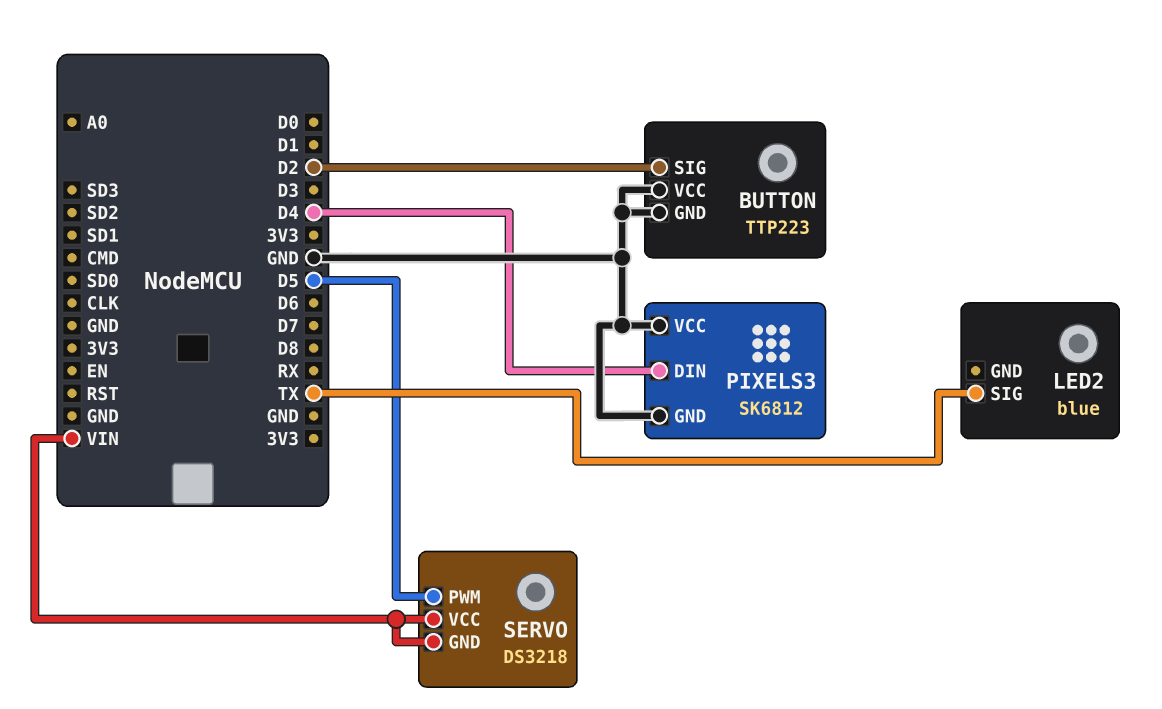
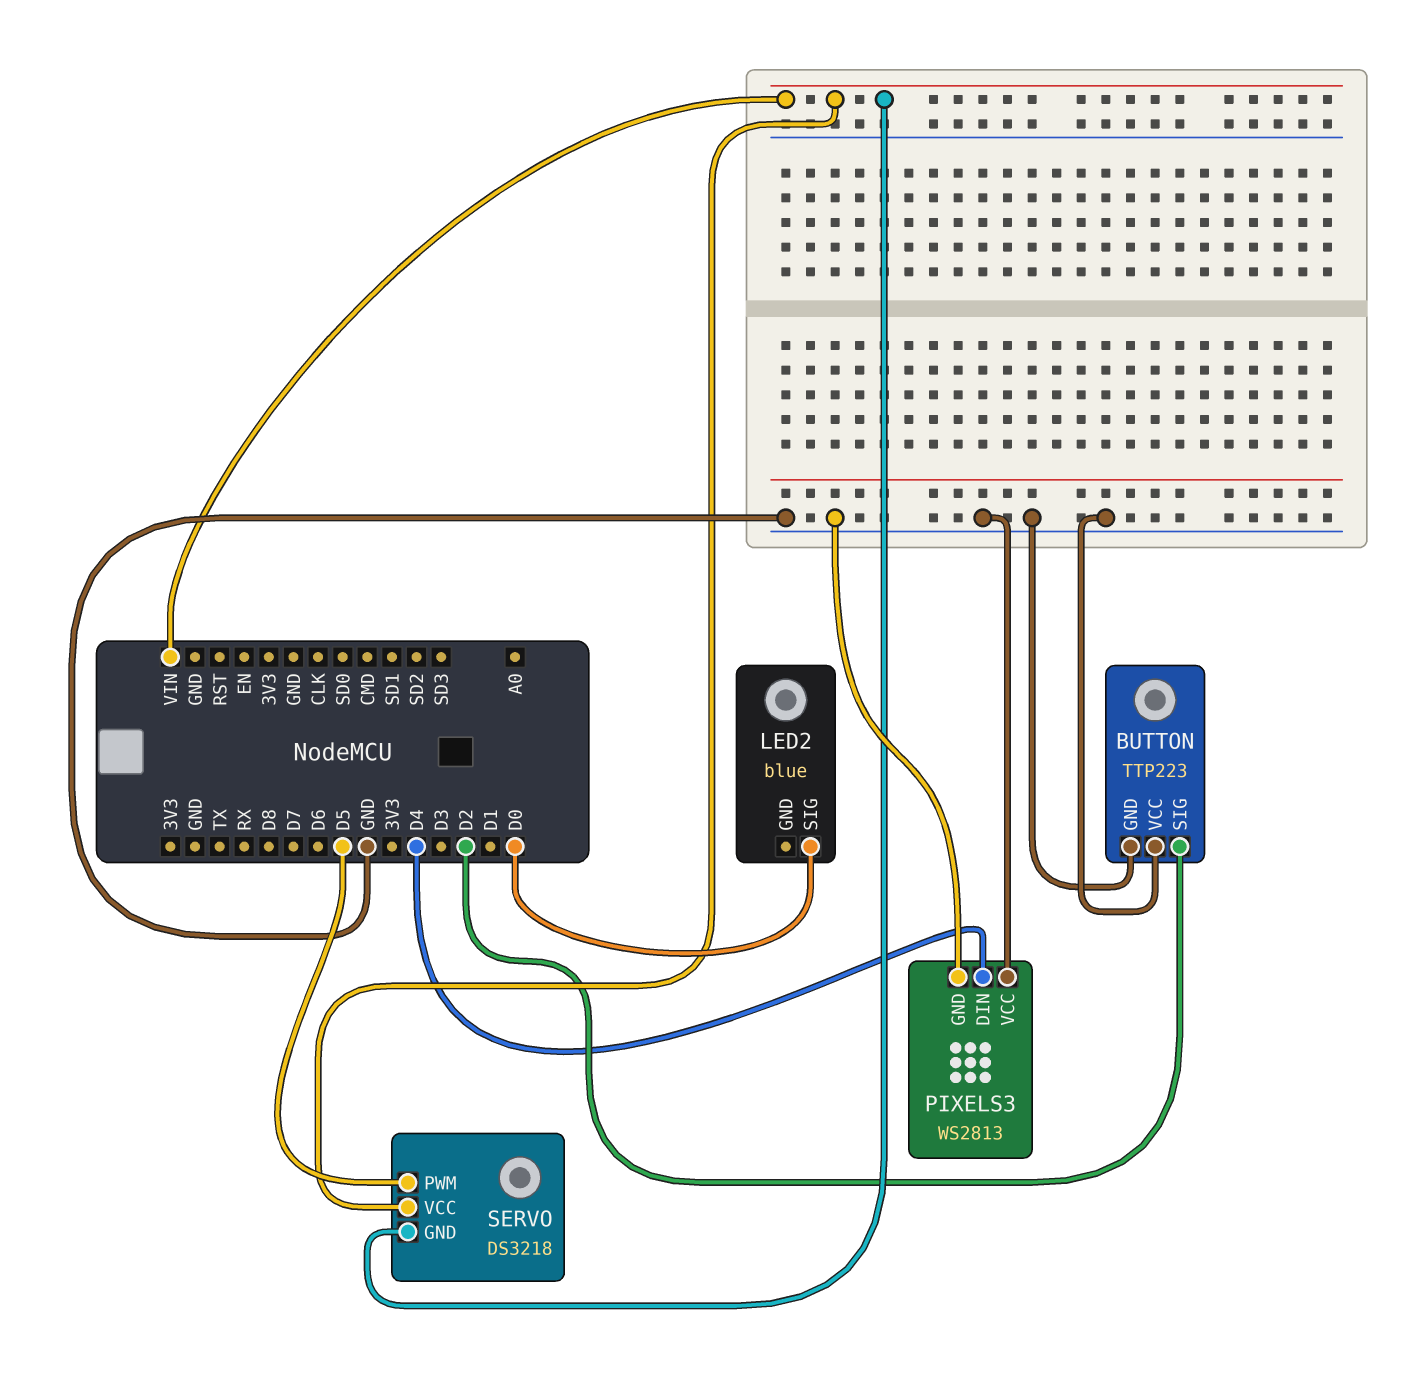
LED2 pin SIG: TX -> D0
PIXELS3: SK6812 -> WS2813

